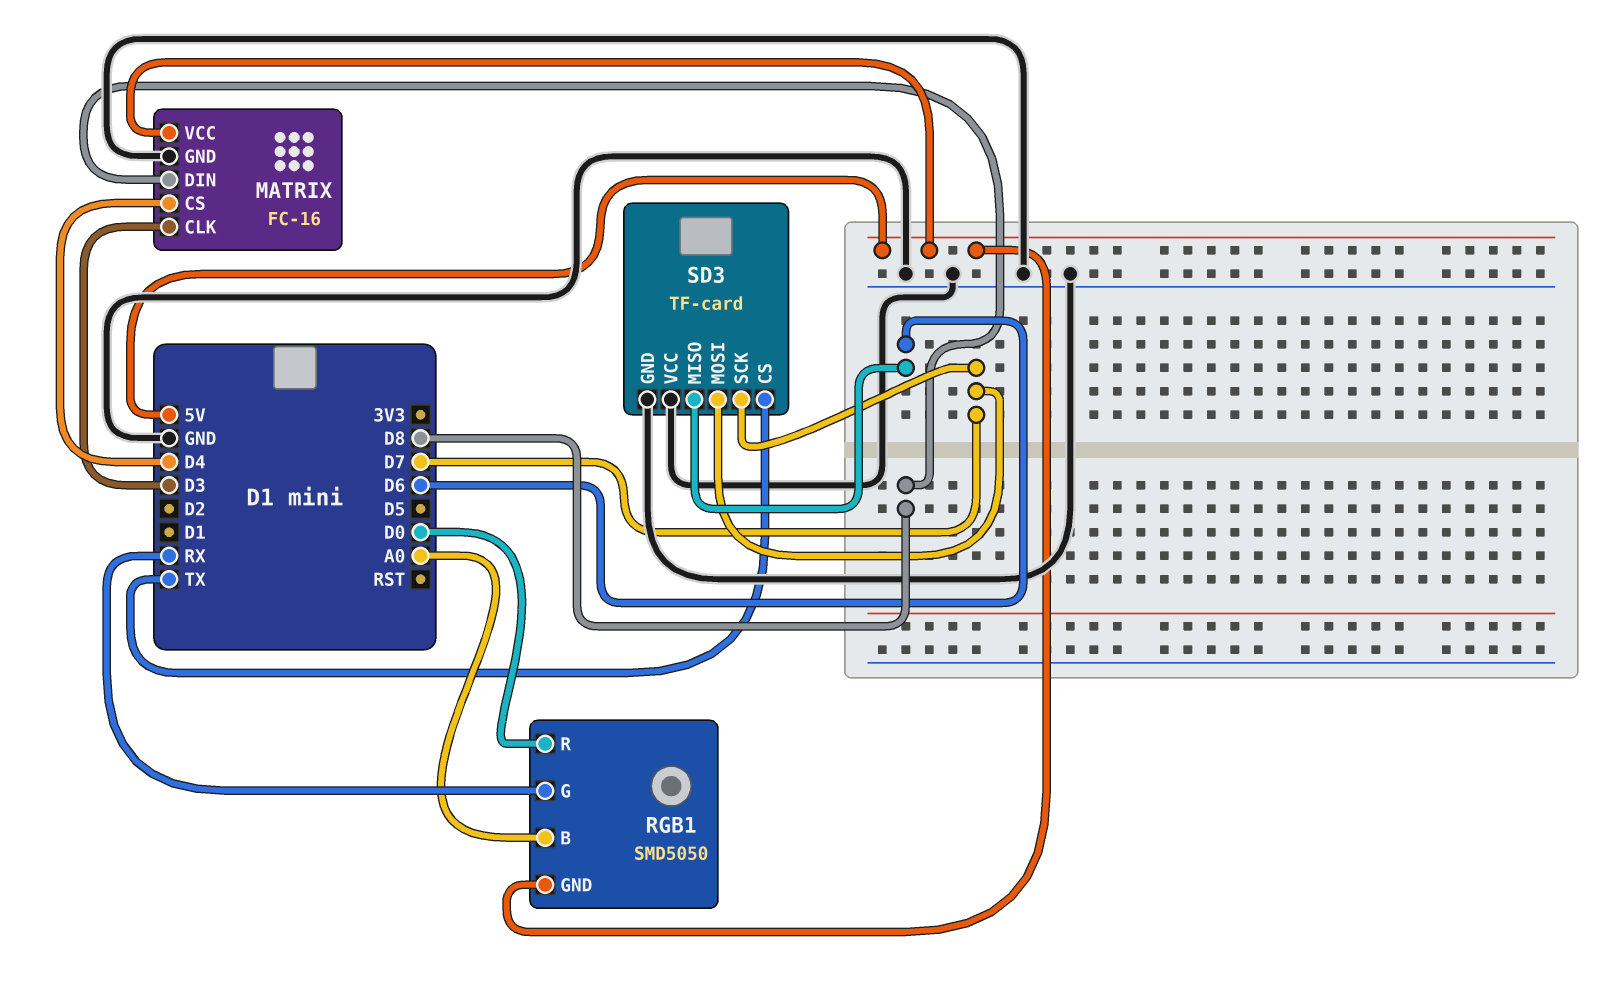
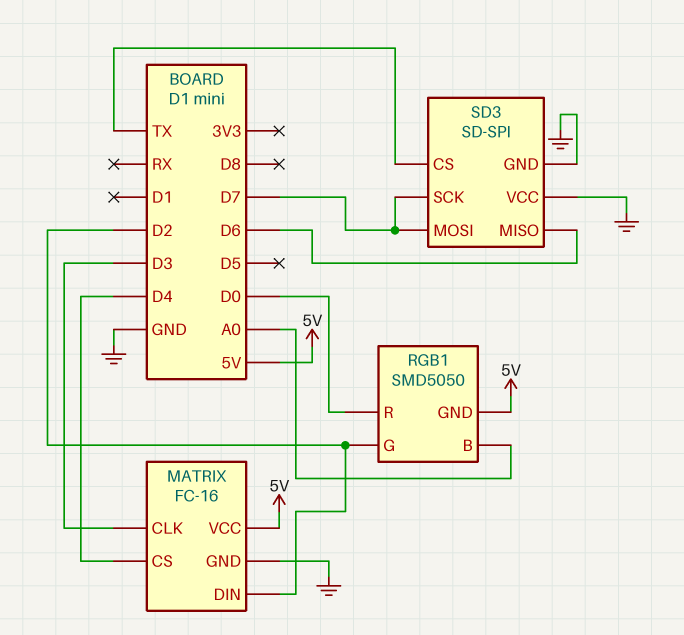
MATRIX pin DIN: D8 -> D2
RGB1 pin G: RX -> D2
SD3: TF-card -> SD-SPI

